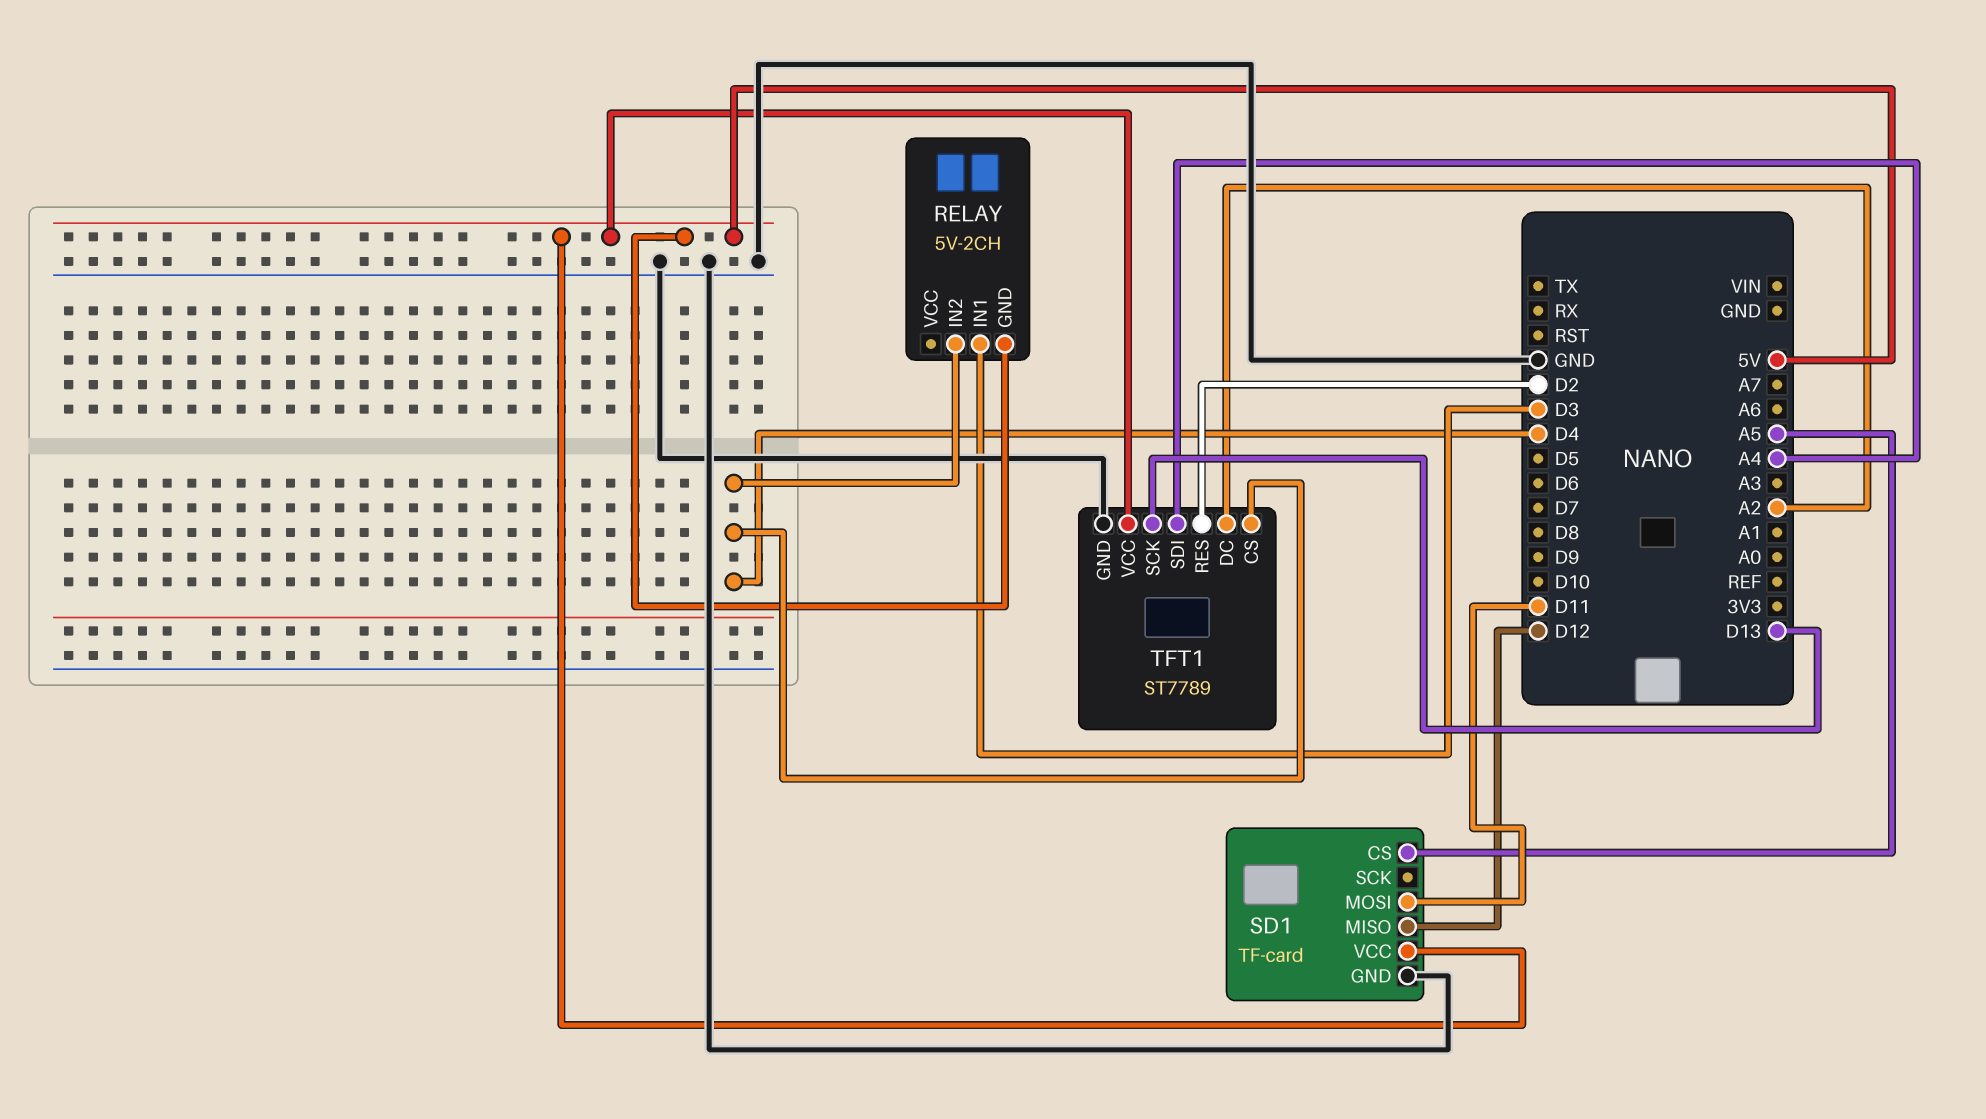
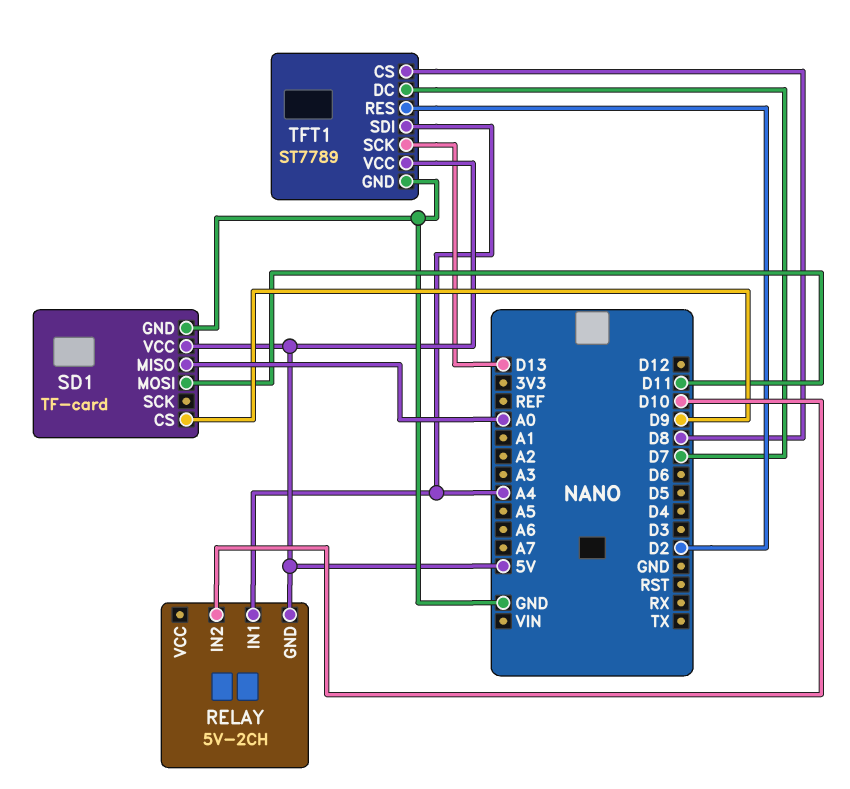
RELAY pin IN1: D3 -> A4
RELAY pin IN2: D4 -> D10
SD1 pin CS: A5 -> D9
SD1 pin MISO: D12 -> A0
TFT1 pin CS: D4 -> D8
TFT1 pin DC: A2 -> D7

